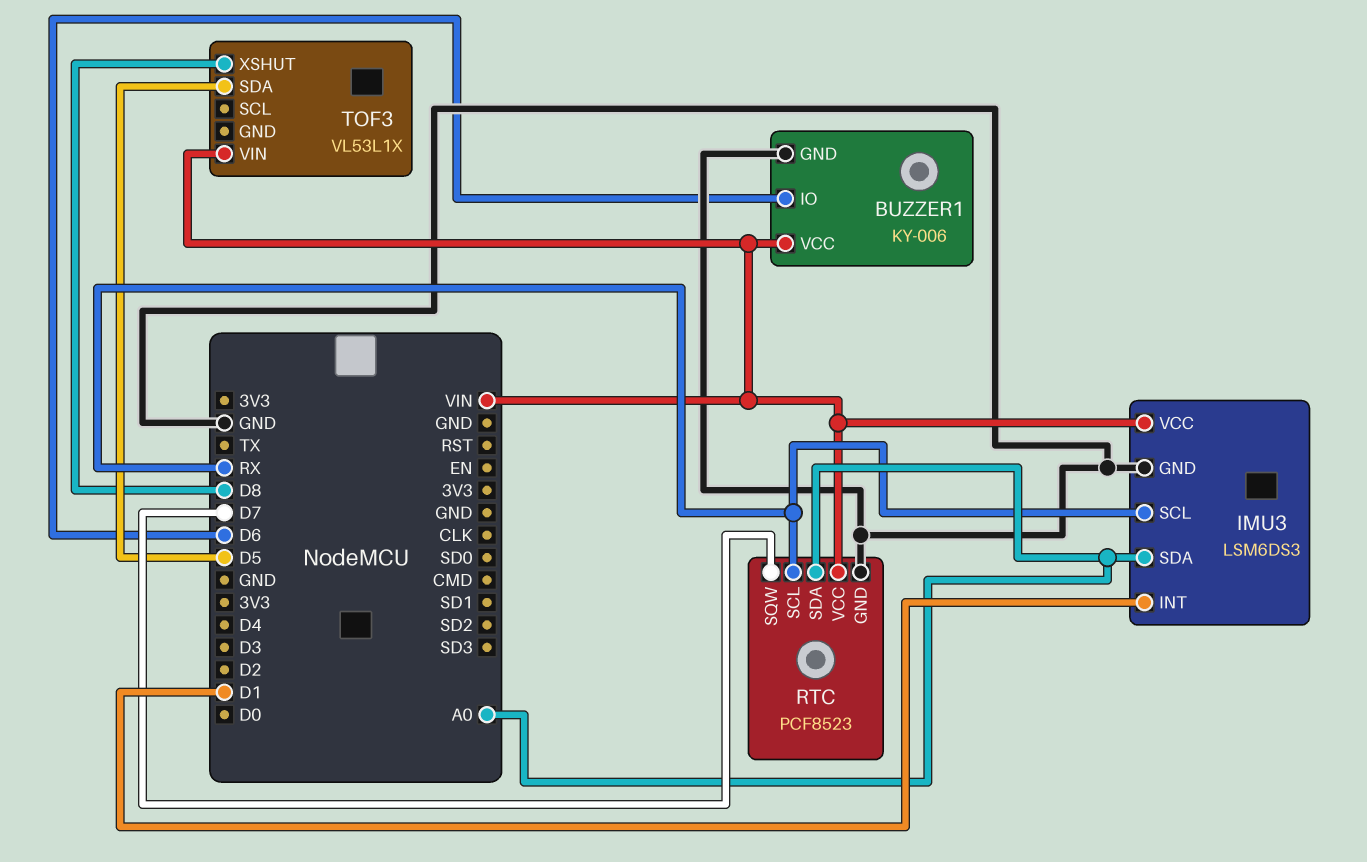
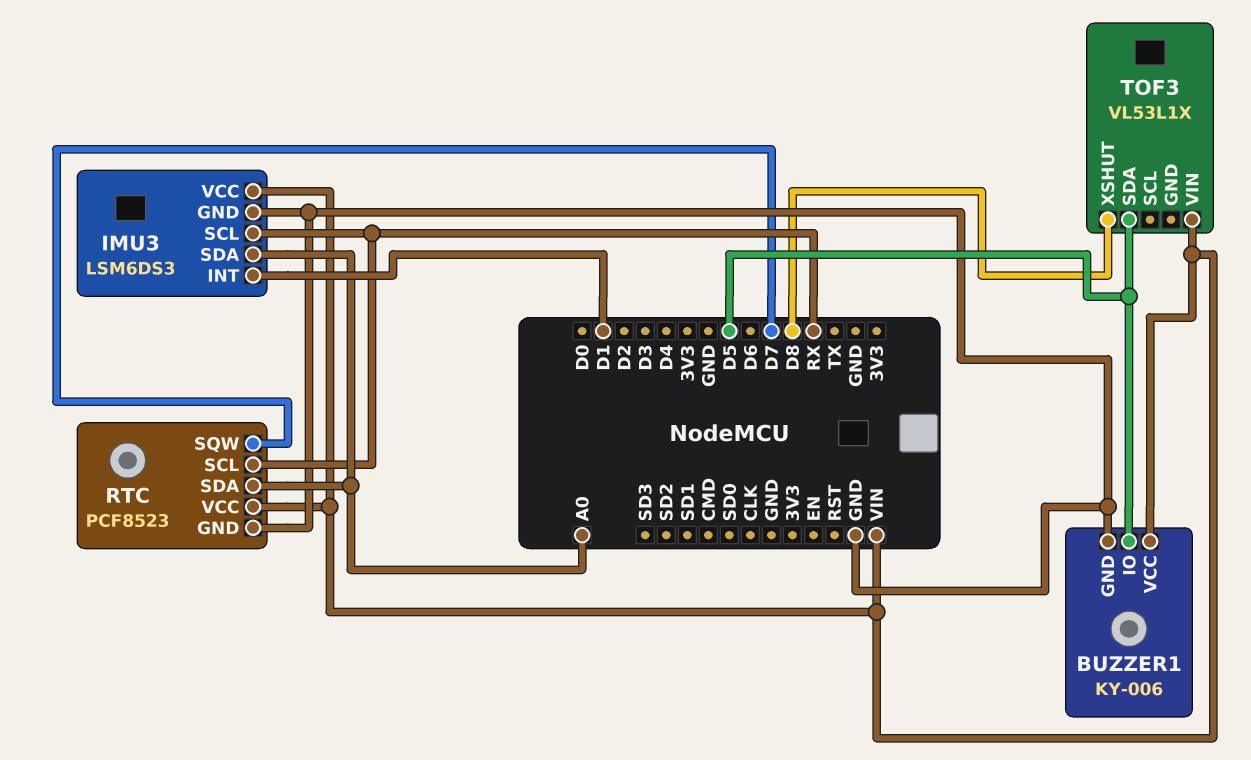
BUZZER1 pin IO: D6 -> D5

